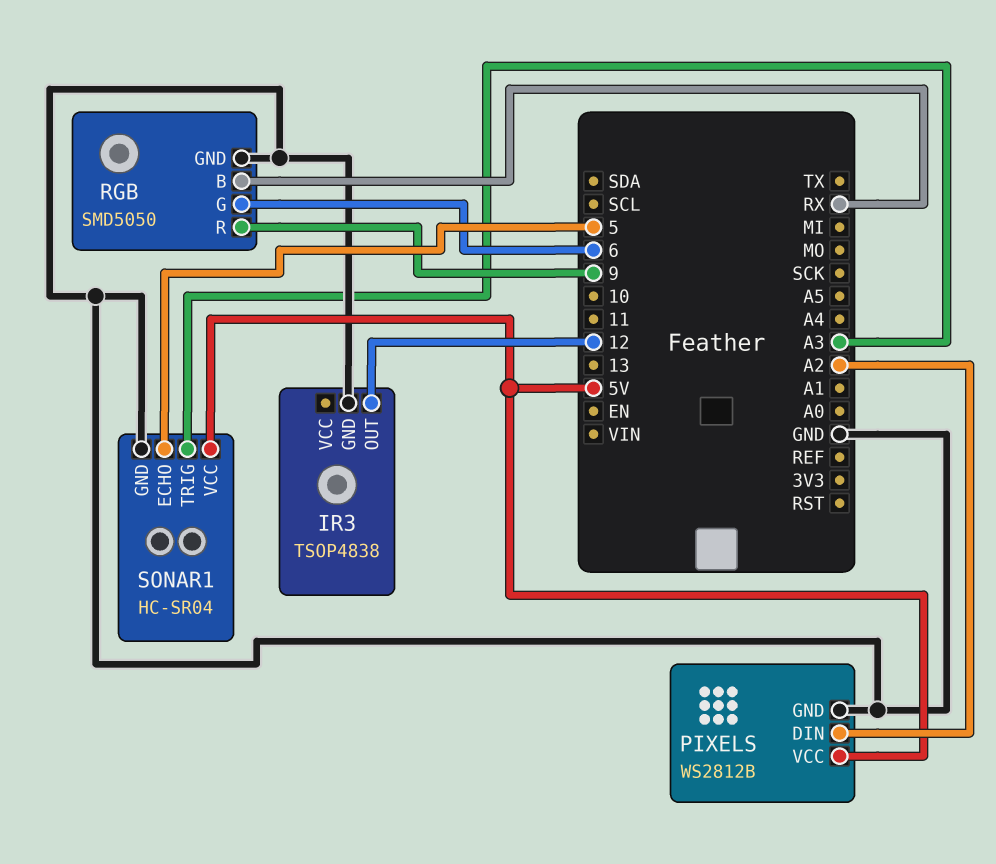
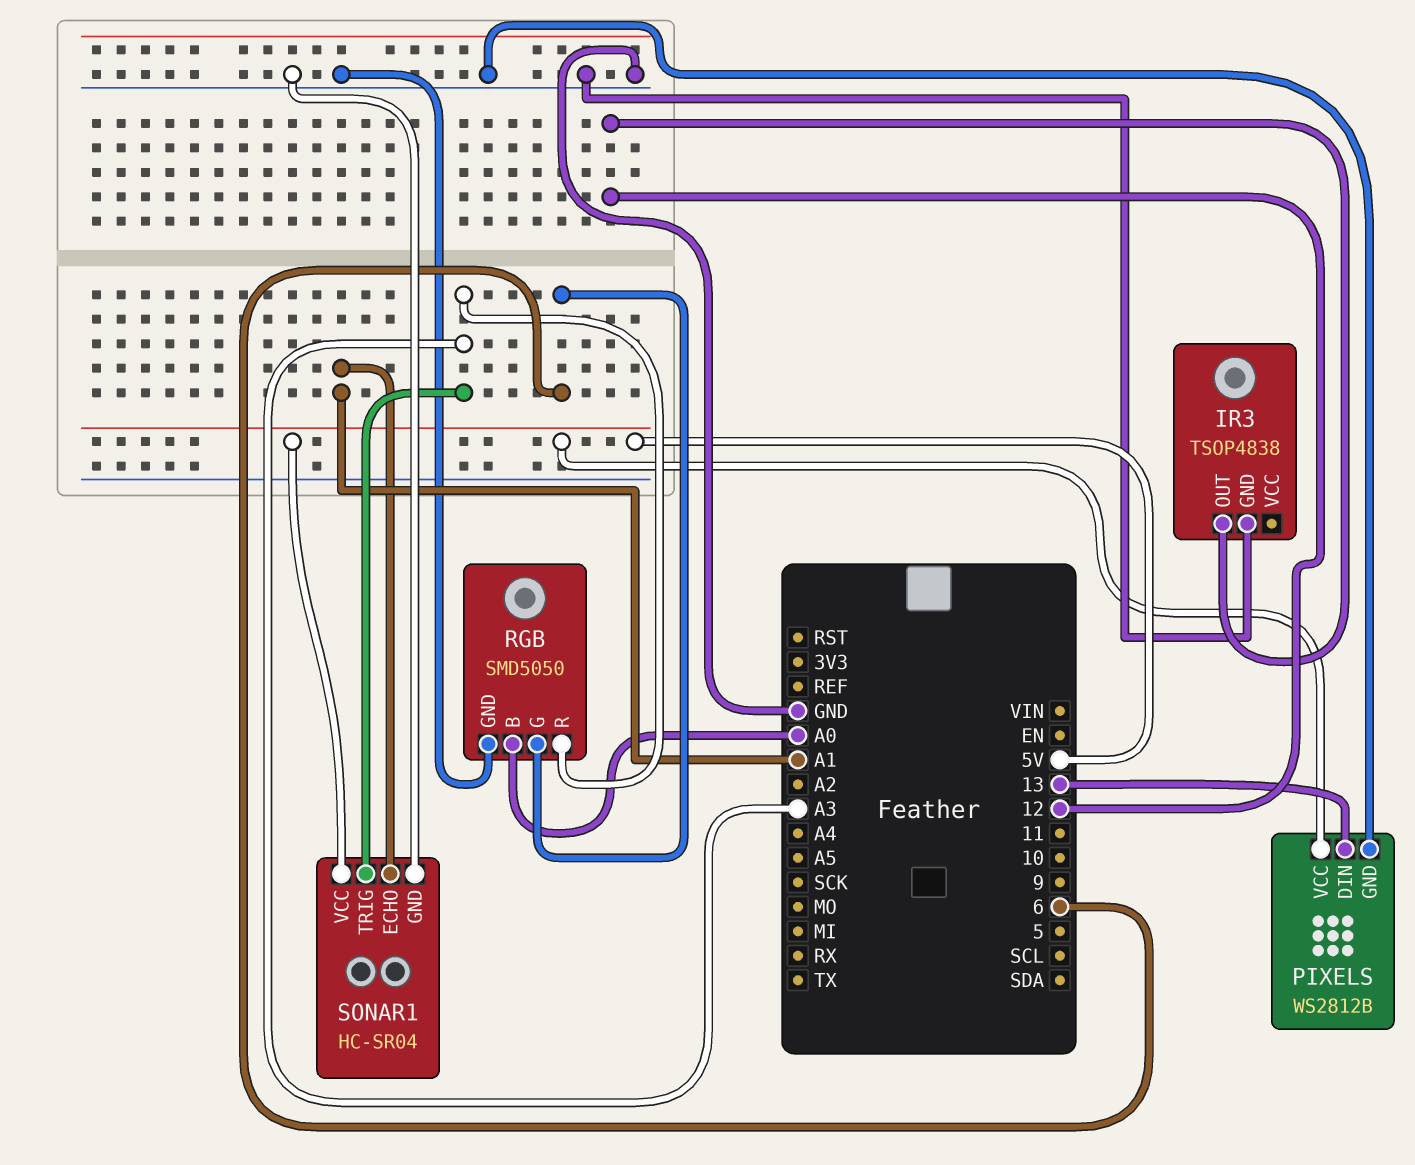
PIXELS pin DIN: A2 -> 13
RGB pin B: RX -> A0
RGB pin R: 9 -> A3
SONAR1 pin ECHO: 5 -> A1

